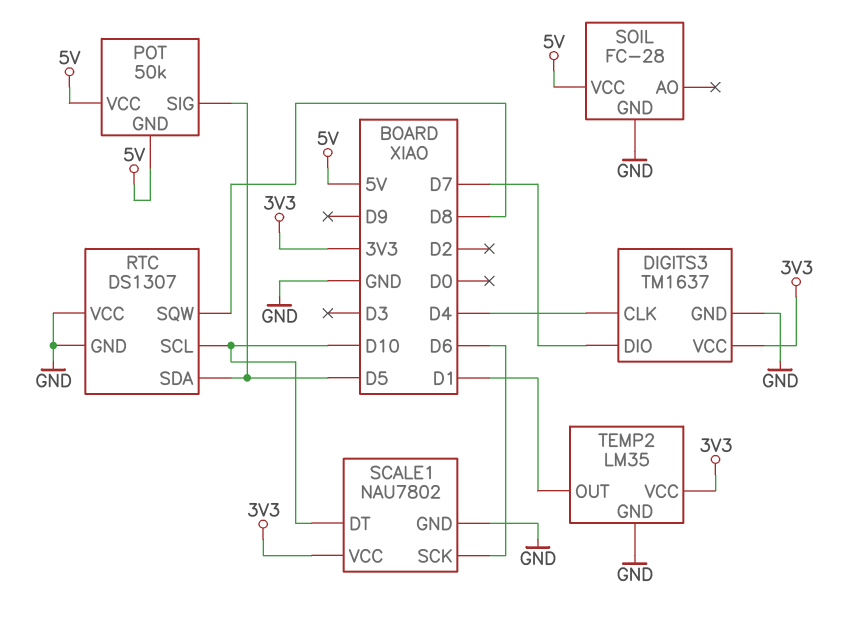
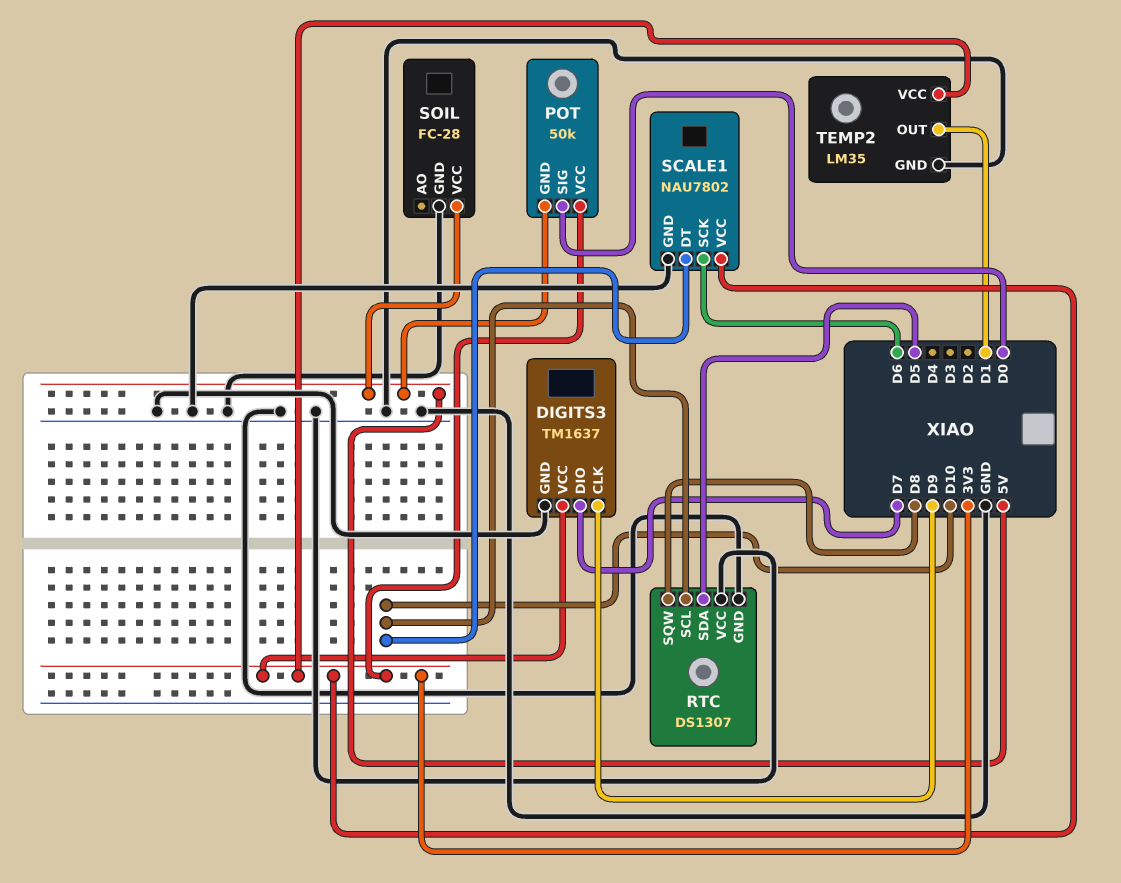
DIGITS3 pin CLK: D4 -> D9
POT pin SIG: D5 -> D0
POT pin VCC: 5V -> 3V3

